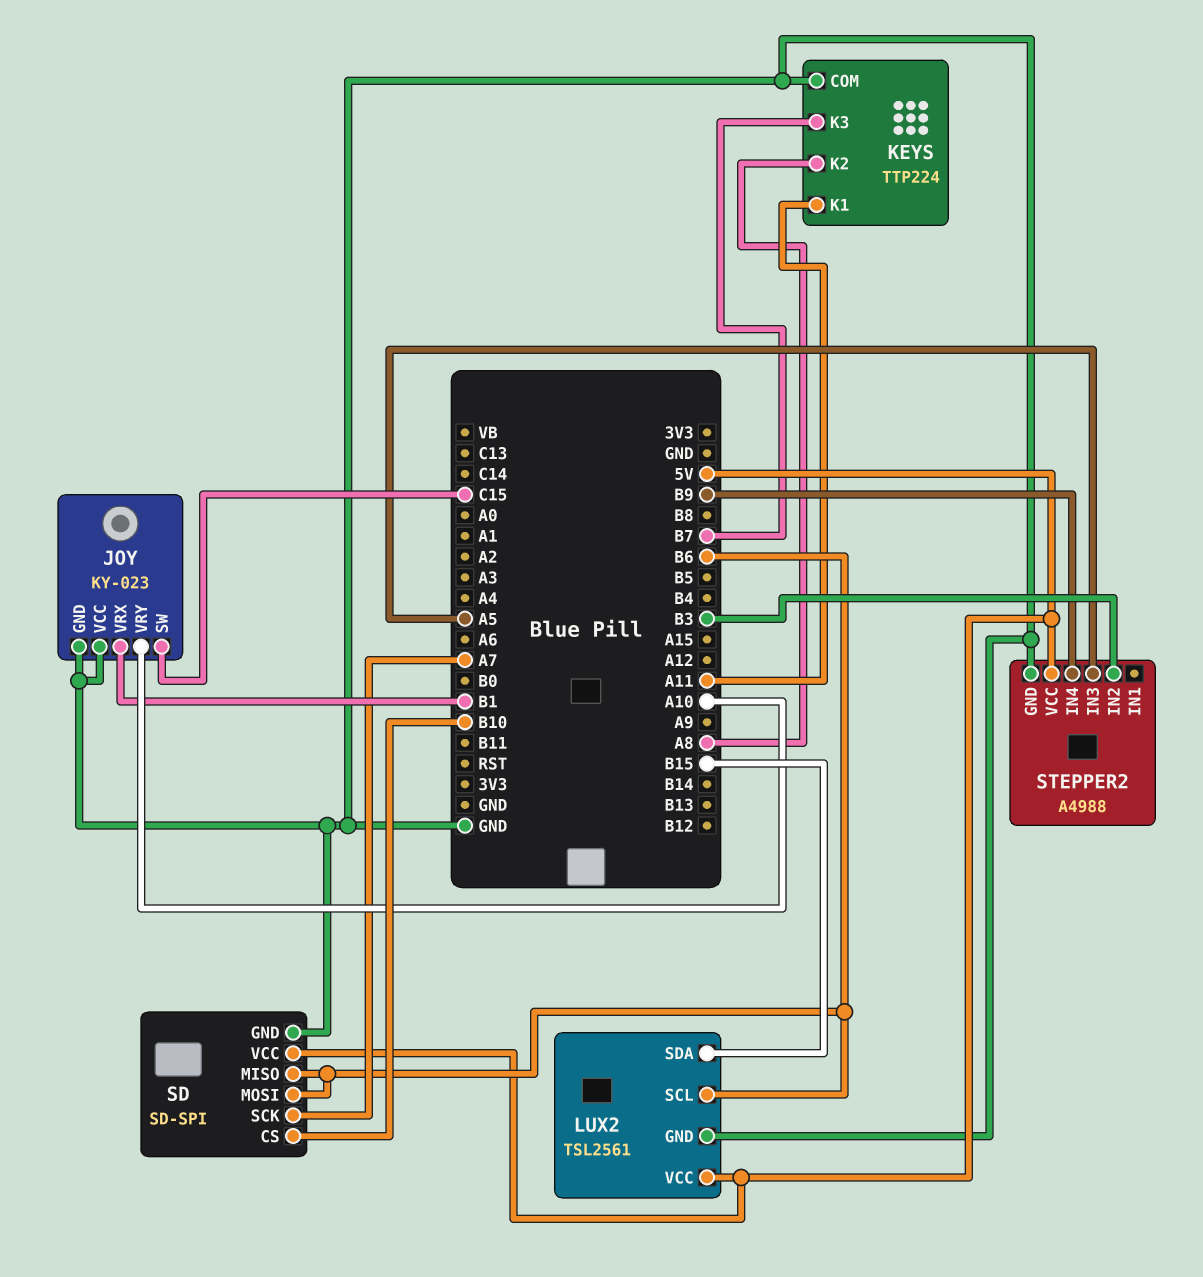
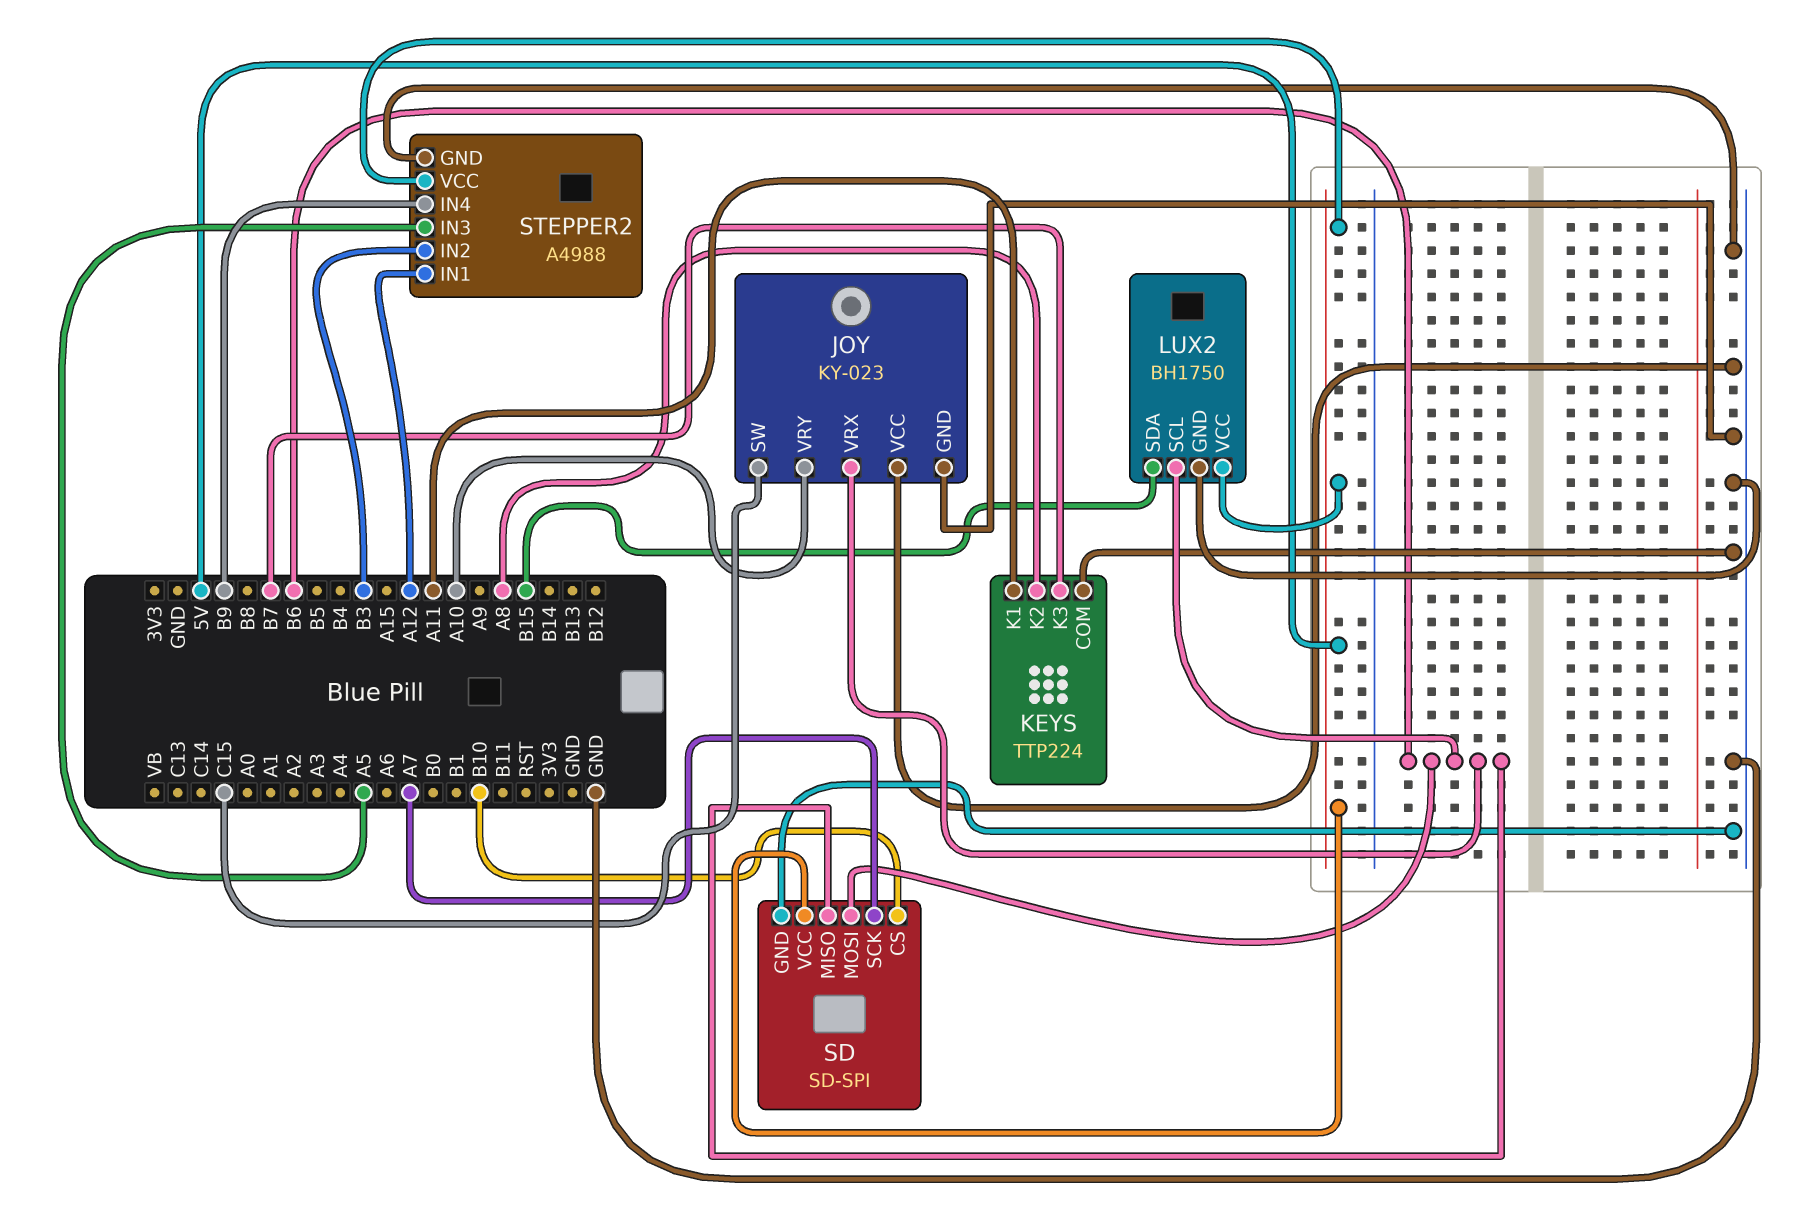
JOY pin VRX: B1 -> B6
LUX2: TSL2561 -> BH1750
STEPPER2 pin IN1: none -> A12

